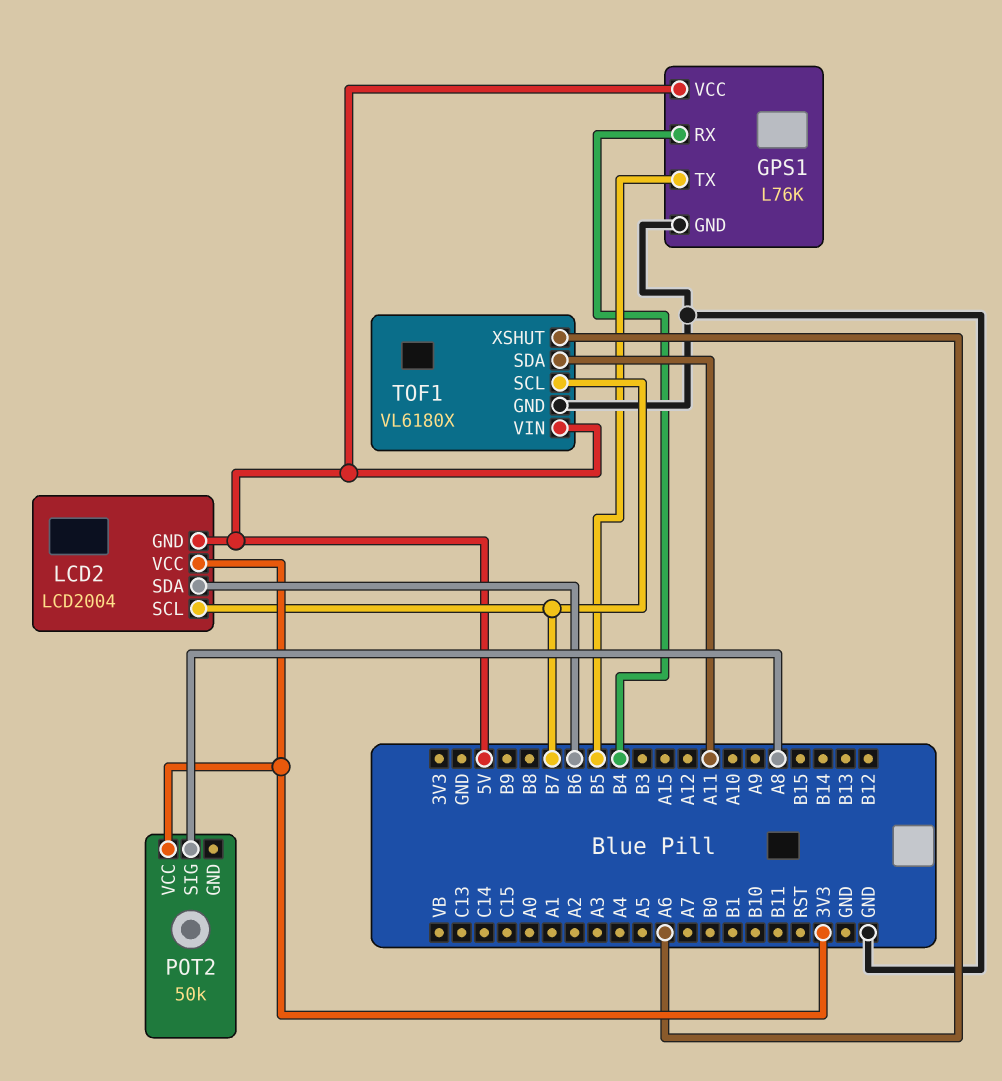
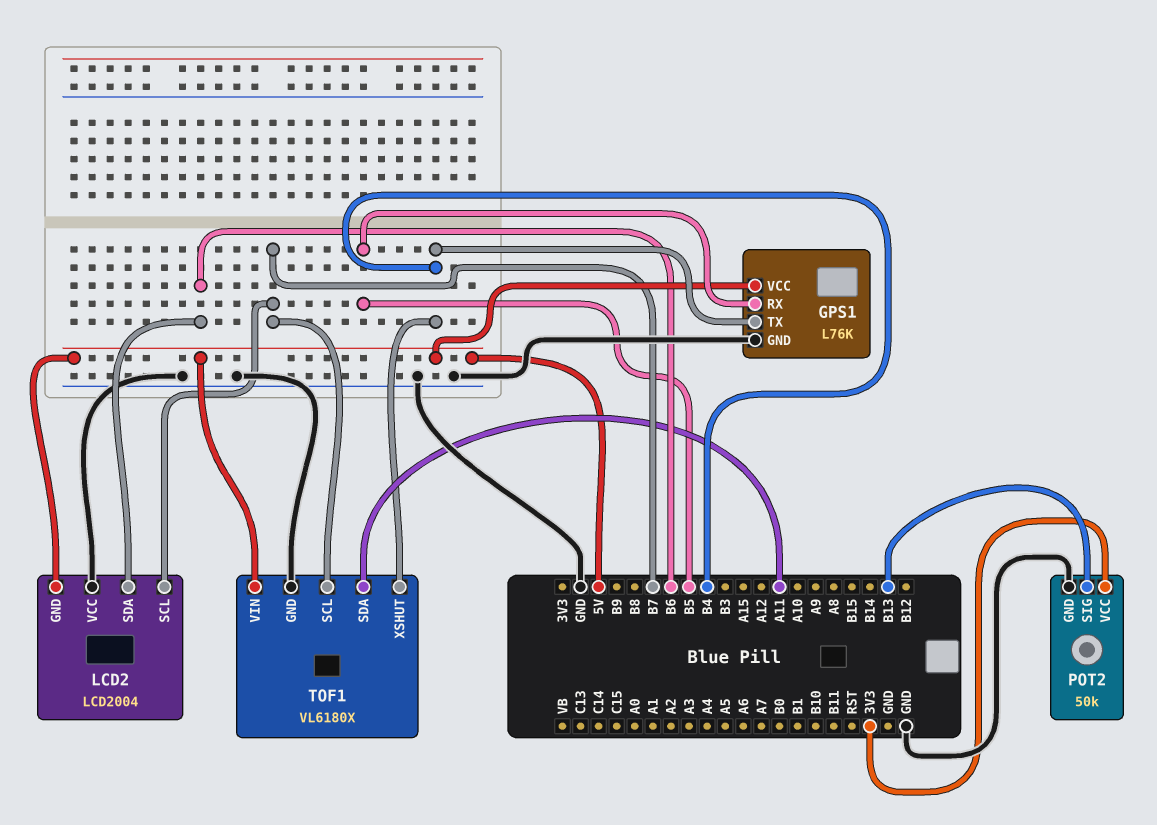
GPS1 pin RX: B4 -> B5
GPS1 pin TX: B5 -> B4
LCD2 pin VCC: 3V3 -> GND
POT2 pin GND: none -> GND
POT2 pin SIG: A8 -> B13
TOF1 pin XSHUT: A6 -> B4

